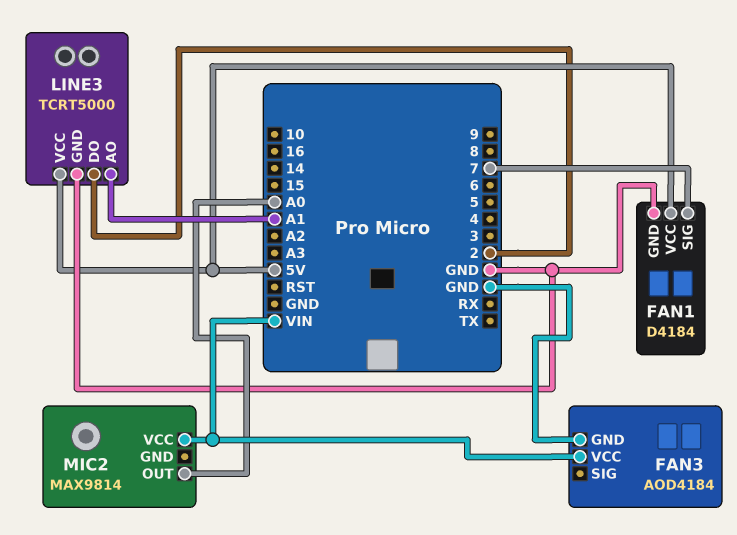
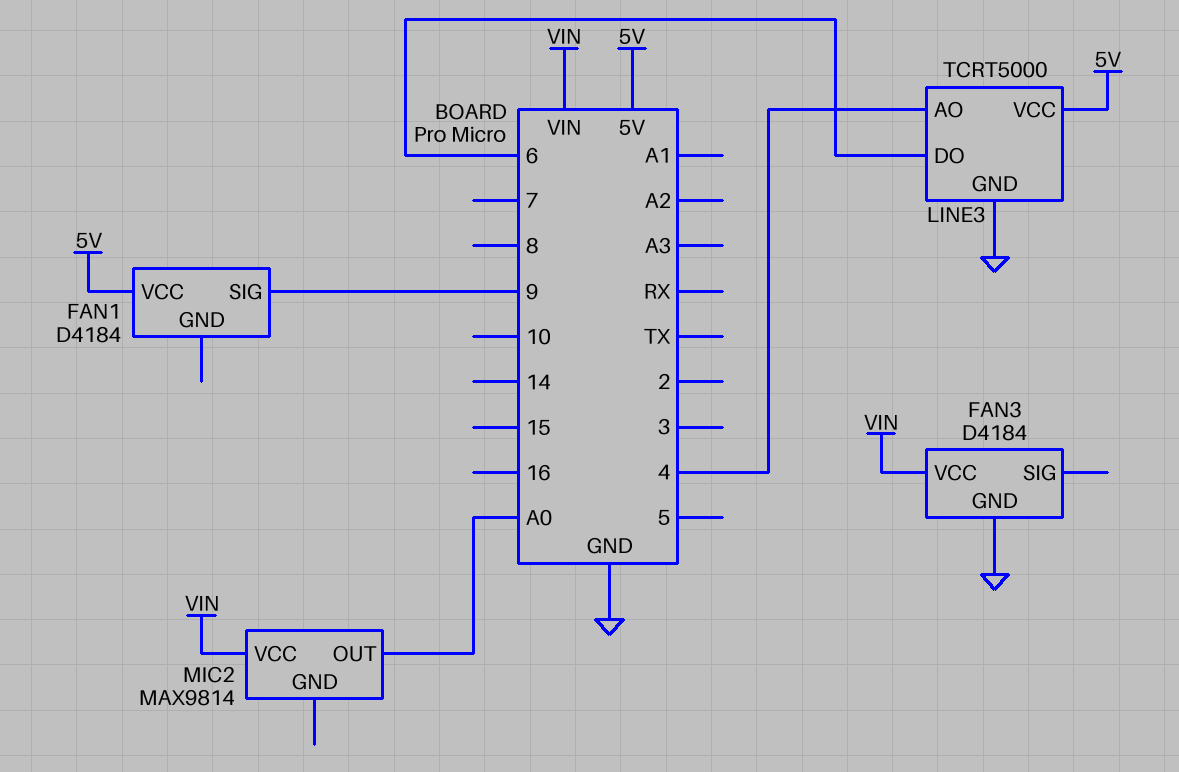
FAN1 pin GND: GND -> none
FAN1 pin SIG: 7 -> 9
FAN3: AOD4184 -> D4184
LINE3 pin AO: A1 -> 4
LINE3 pin DO: 2 -> 6

